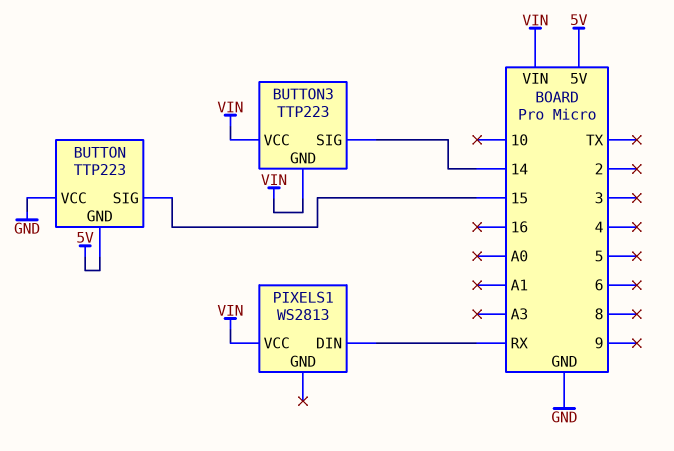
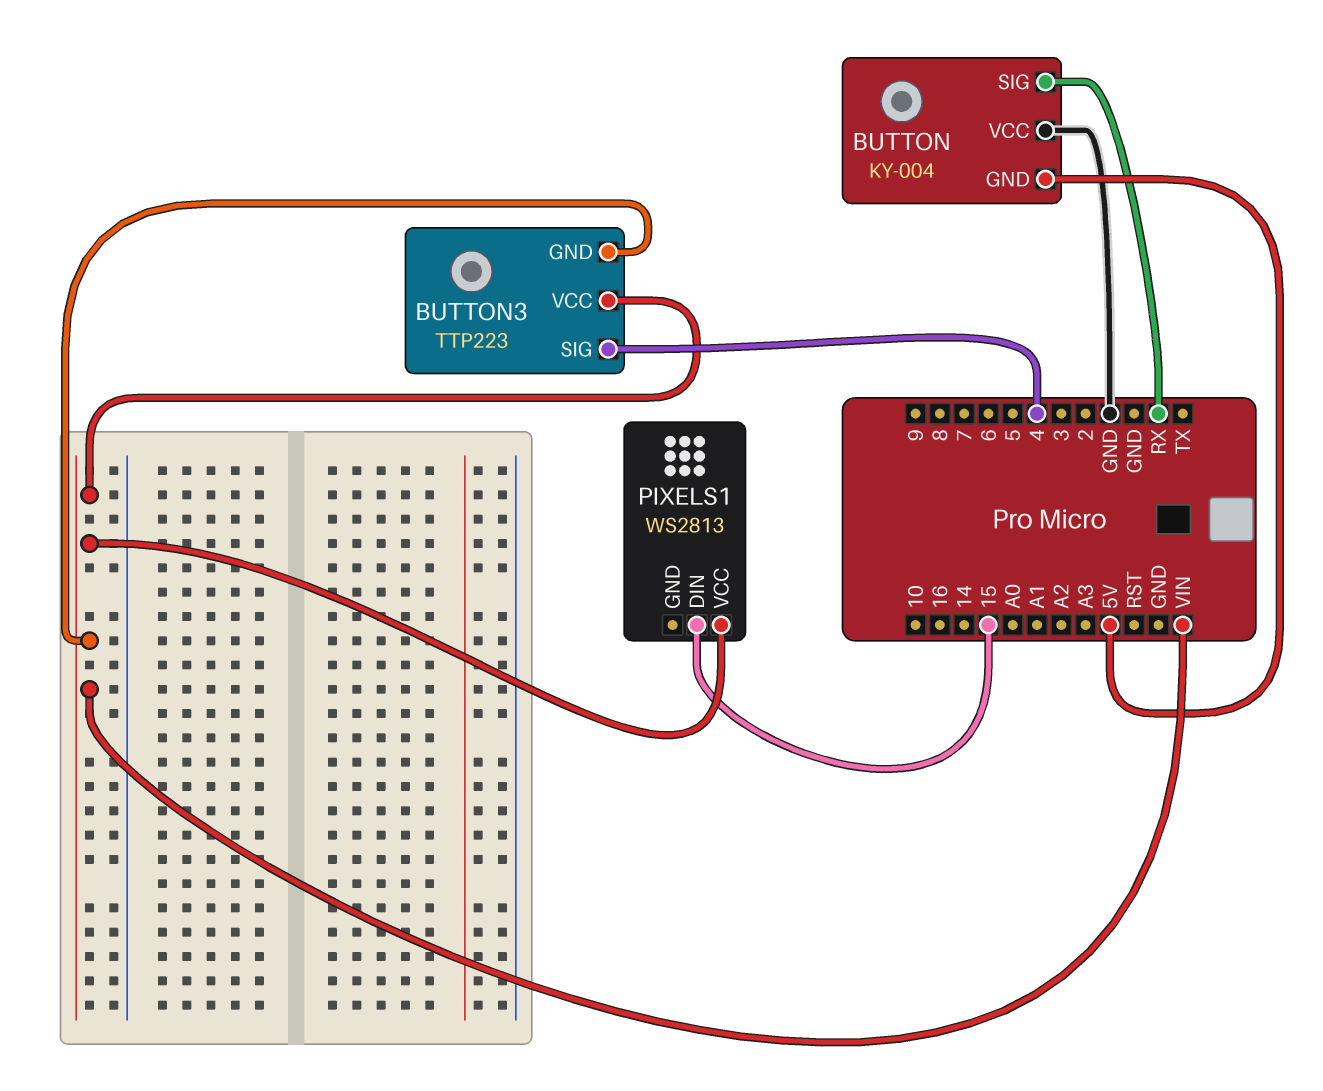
BUTTON: TTP223 -> KY-004
BUTTON pin SIG: 15 -> RX
BUTTON3 pin SIG: 14 -> 4
PIXELS1 pin DIN: RX -> 15

